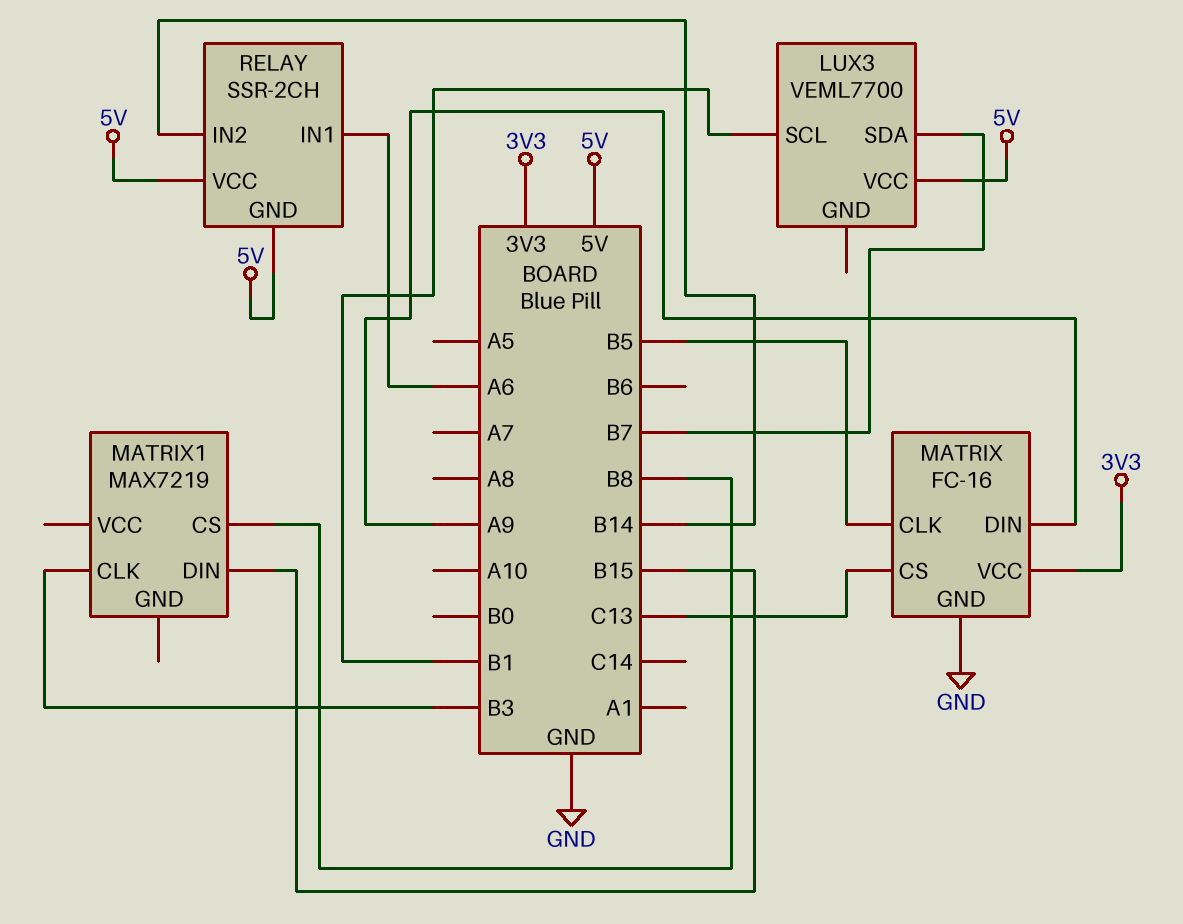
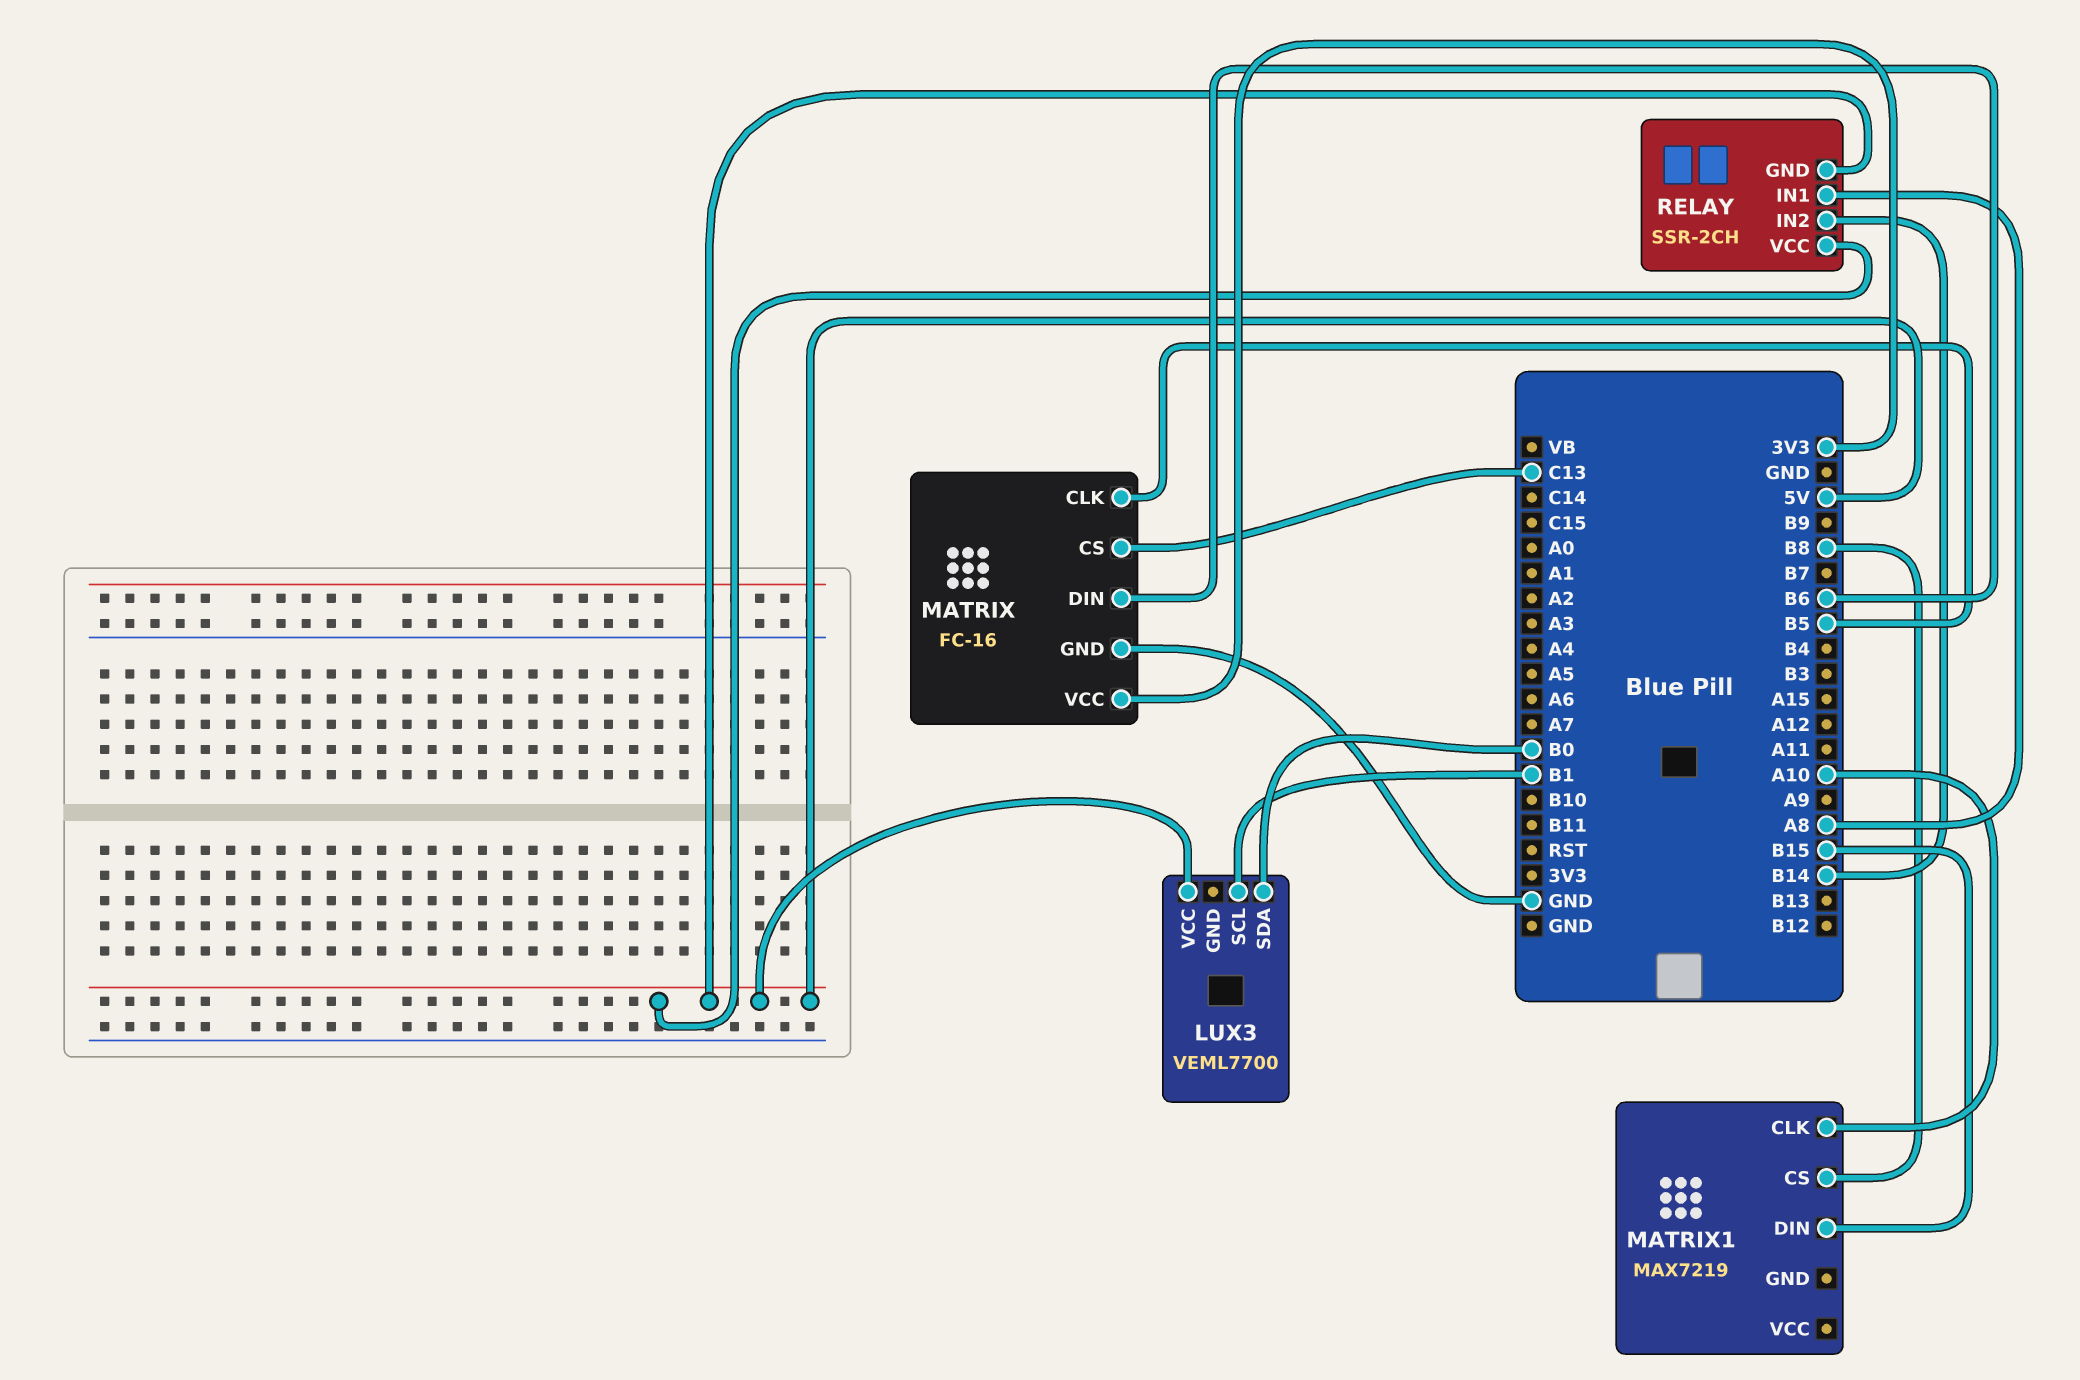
LUX3 pin SDA: B7 -> B0
MATRIX pin DIN: A9 -> B6
MATRIX1 pin CLK: B3 -> A10
RELAY pin IN1: A6 -> A8

